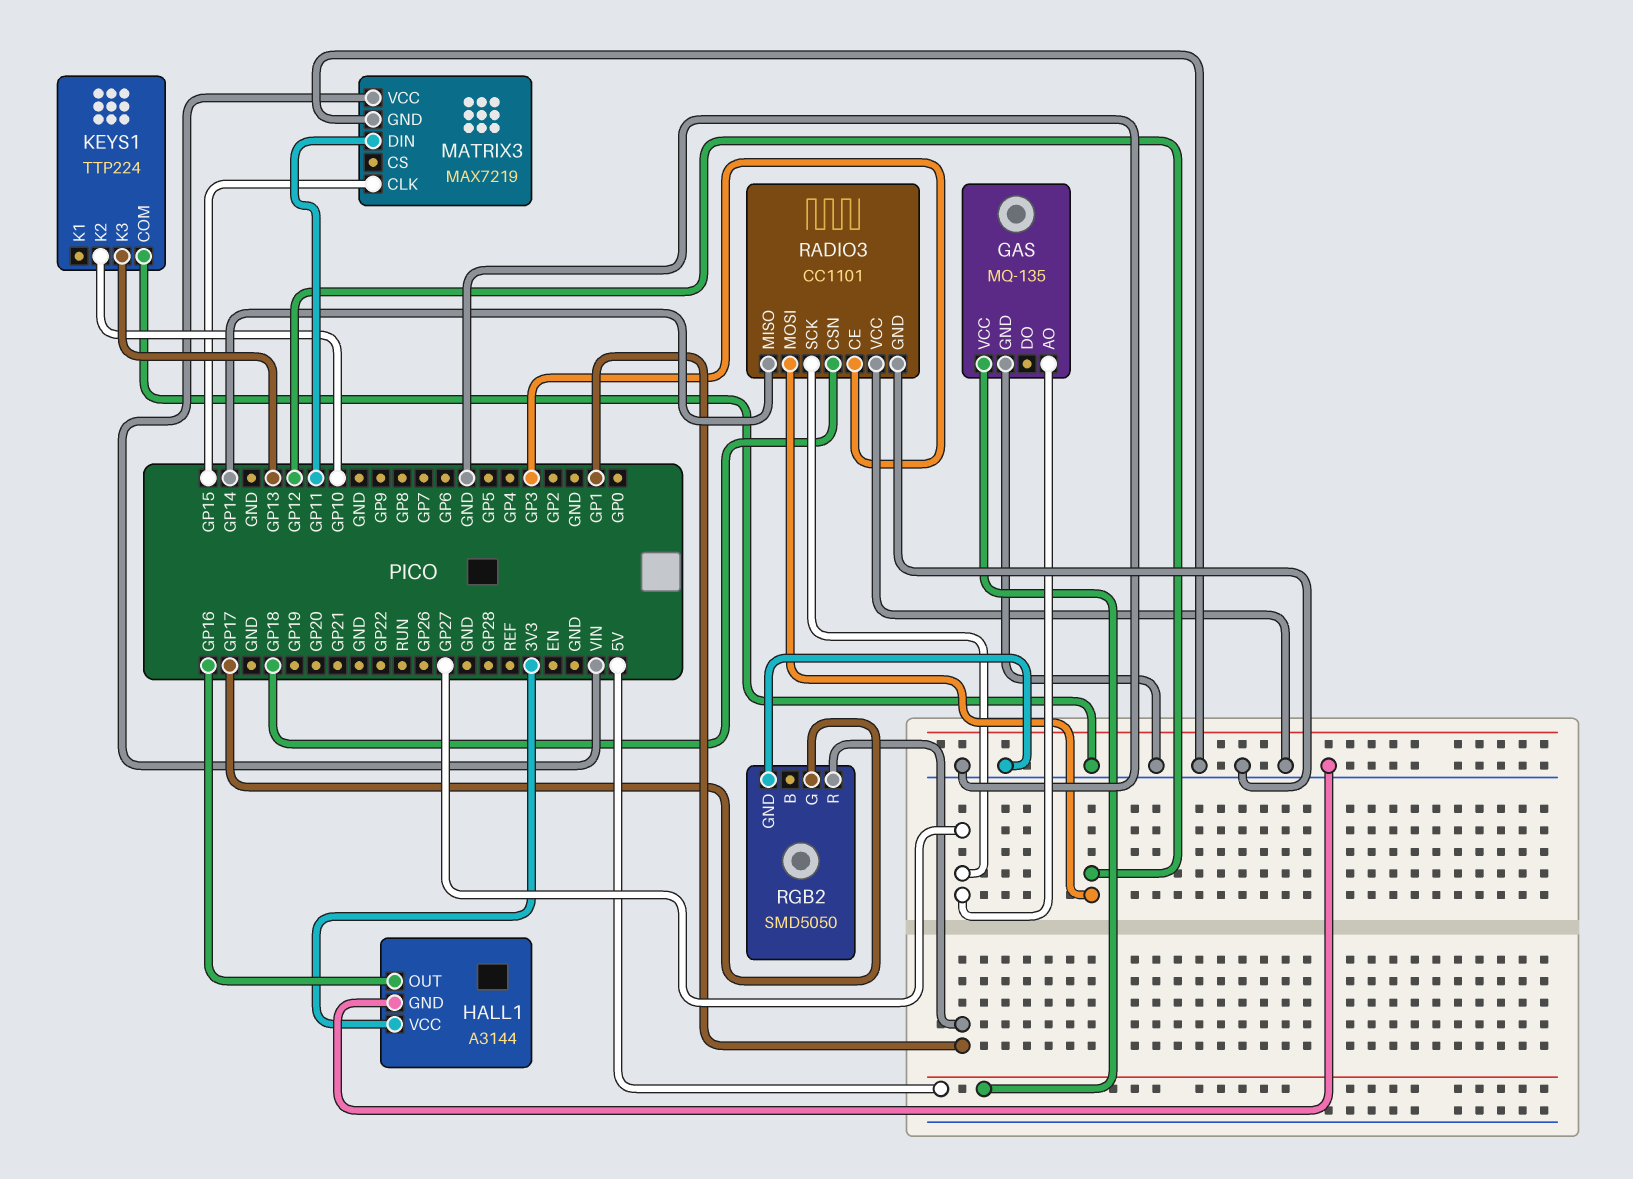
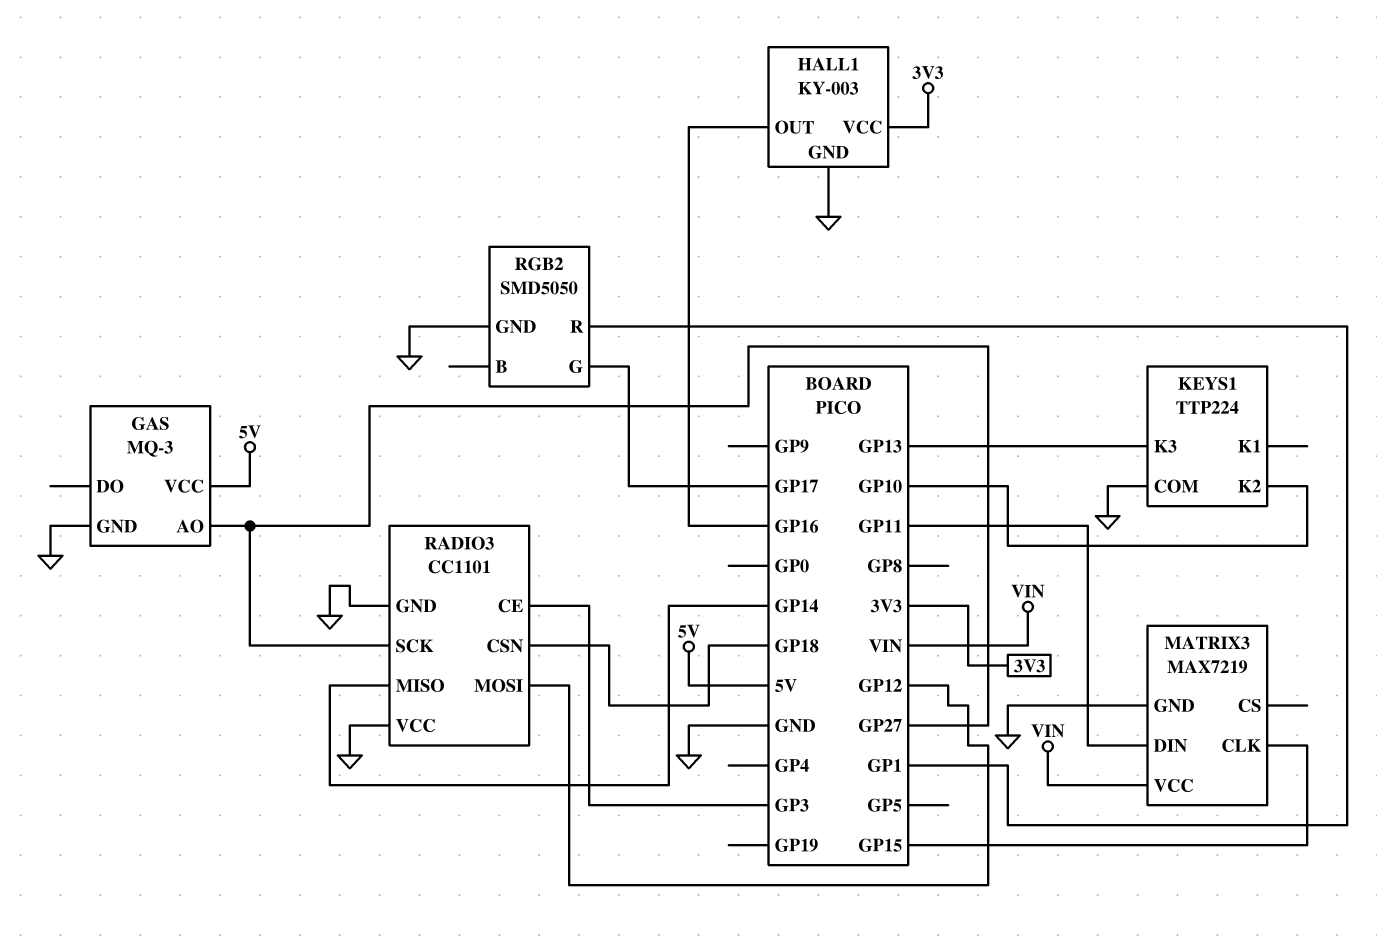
GAS: MQ-135 -> MQ-3
HALL1: A3144 -> KY-003

